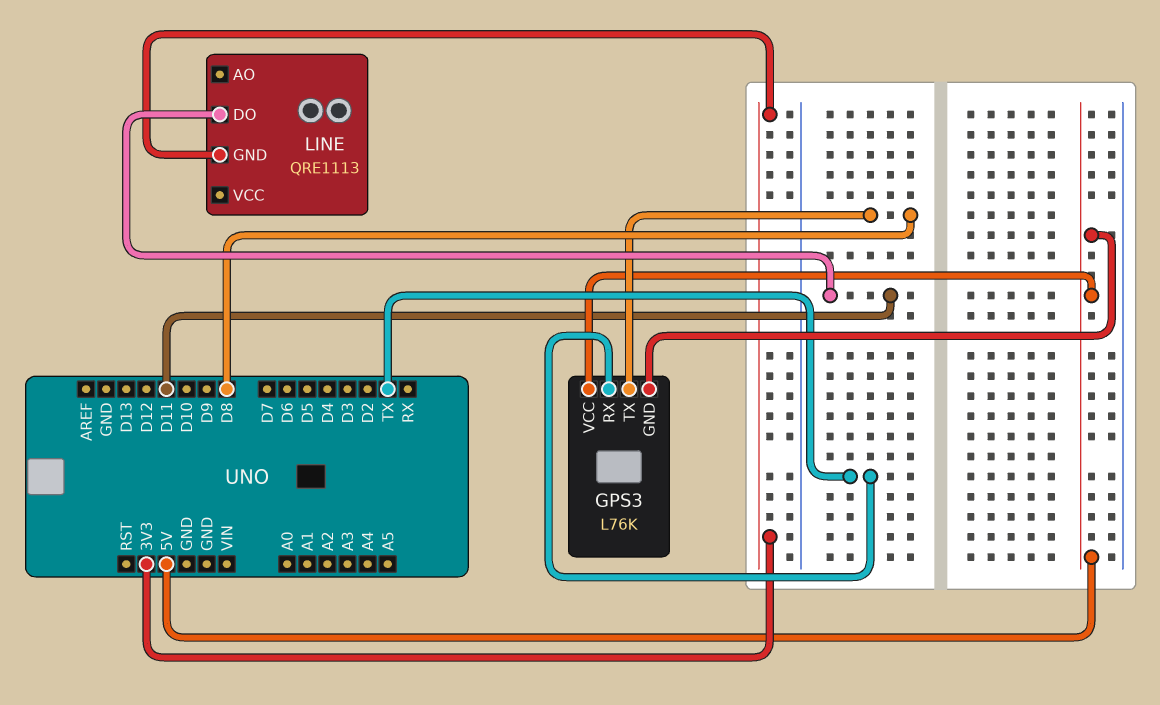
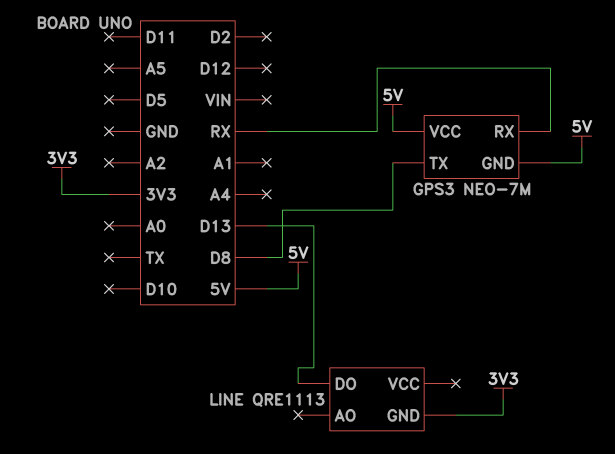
GPS3: L76K -> NEO-7M
GPS3 pin RX: TX -> RX
LINE pin DO: D11 -> D13

